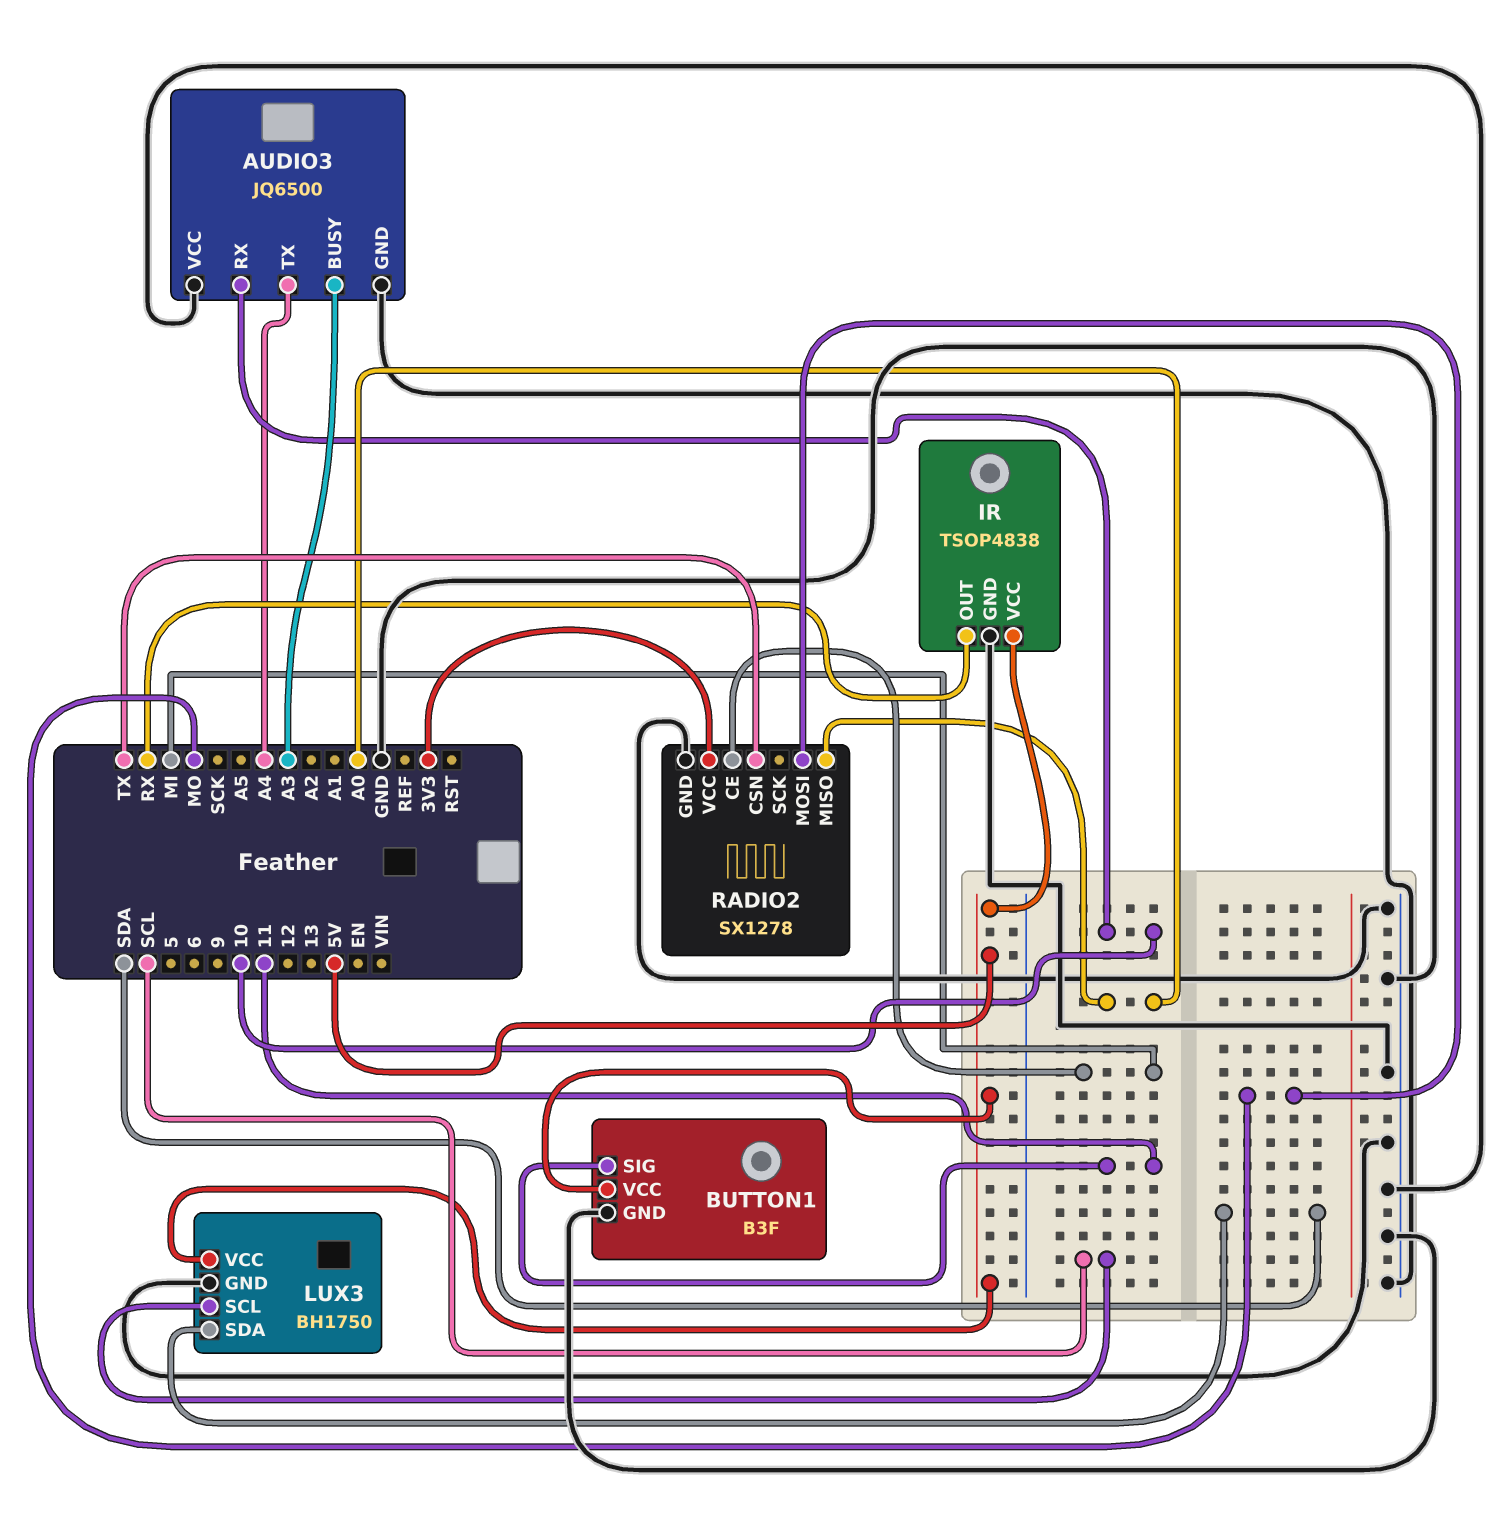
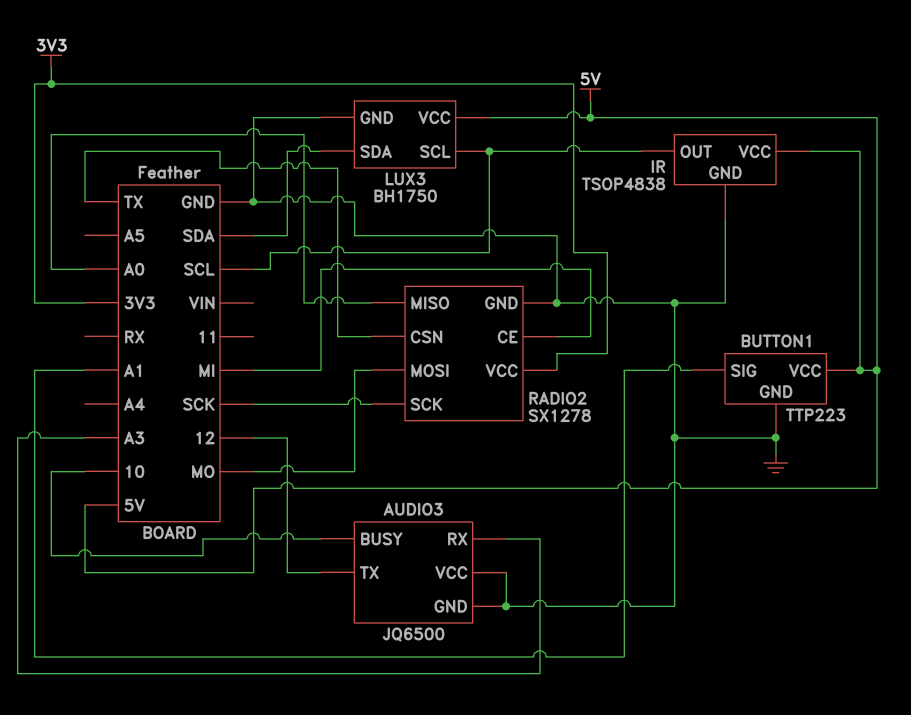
AUDIO3 pin BUSY: A3 -> 10
AUDIO3 pin RX: 10 -> A3
AUDIO3 pin TX: A4 -> 12
BUTTON1: B3F -> TTP223
BUTTON1 pin SIG: 11 -> A1
IR pin OUT: RX -> SCL
RADIO2 pin SCK: none -> SCK

